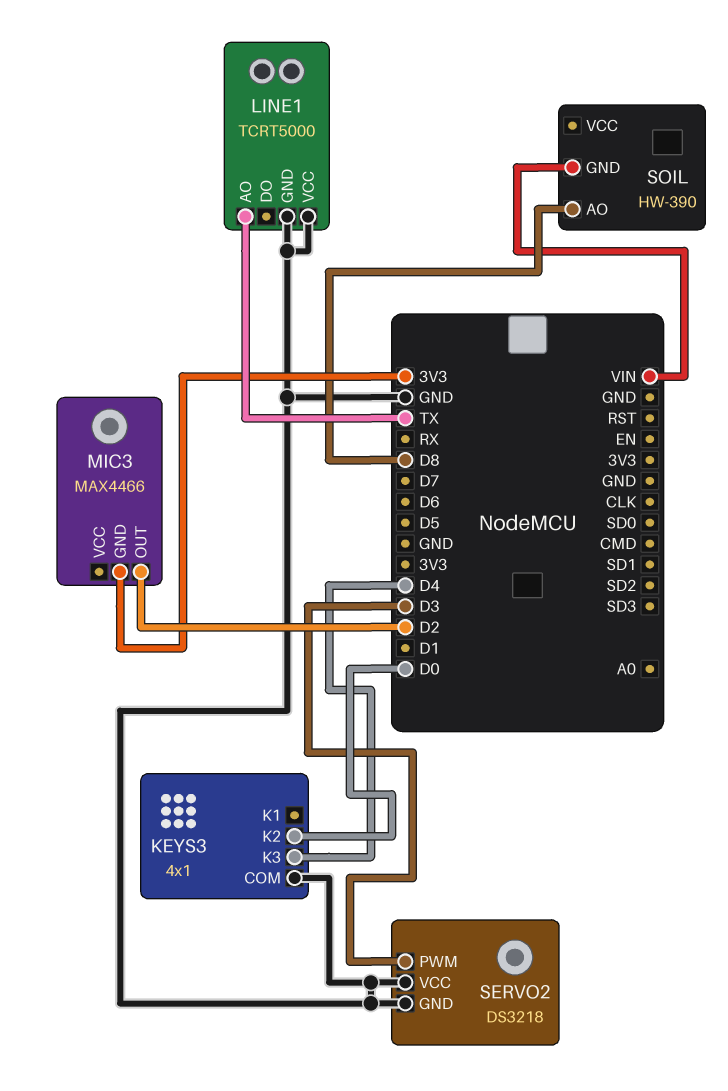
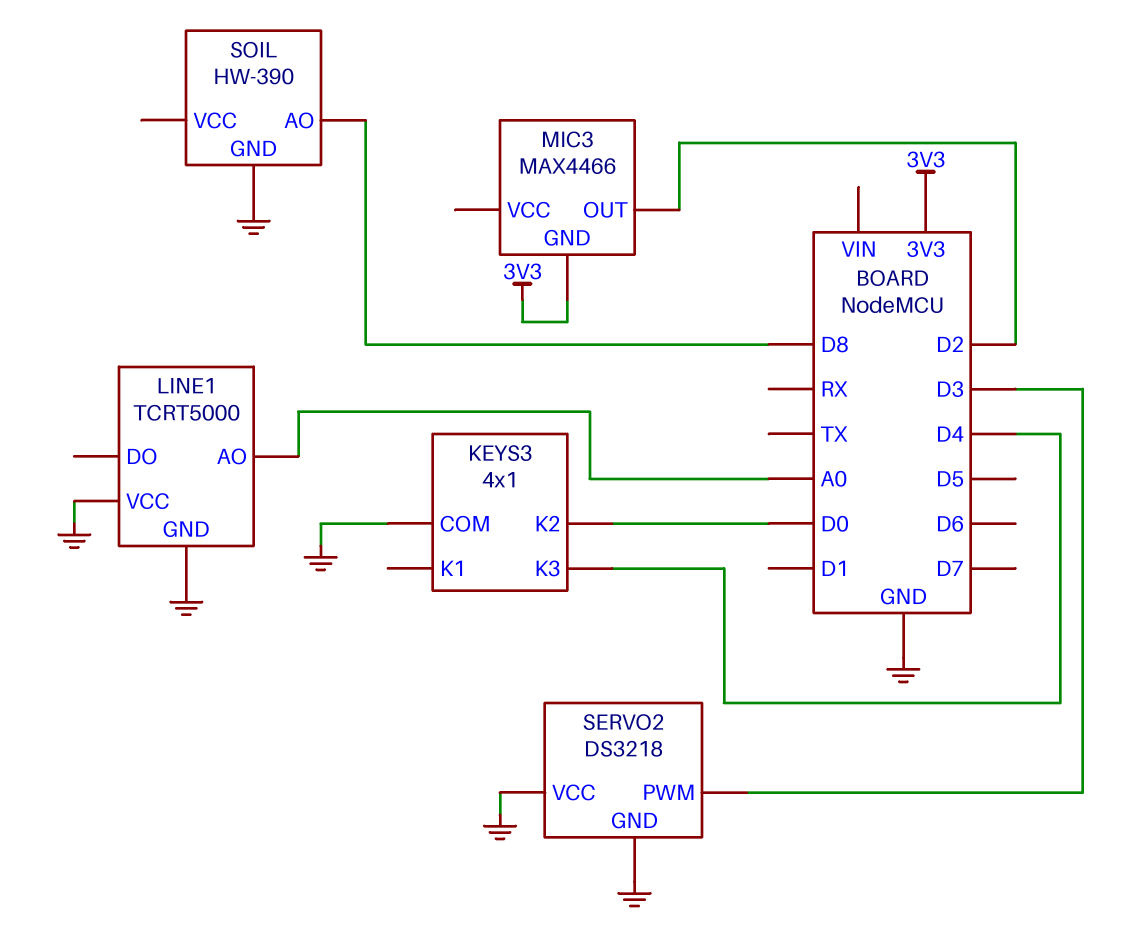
LINE1 pin AO: TX -> A0
SOIL pin GND: VIN -> GND

